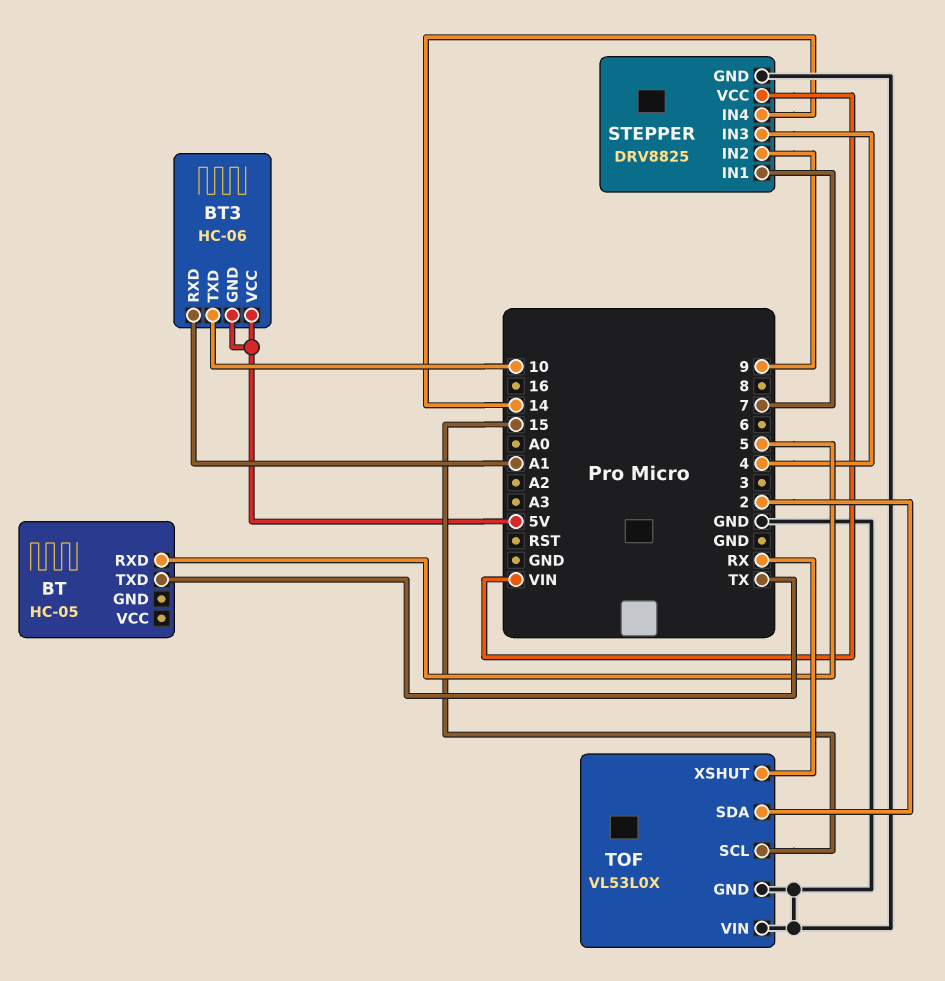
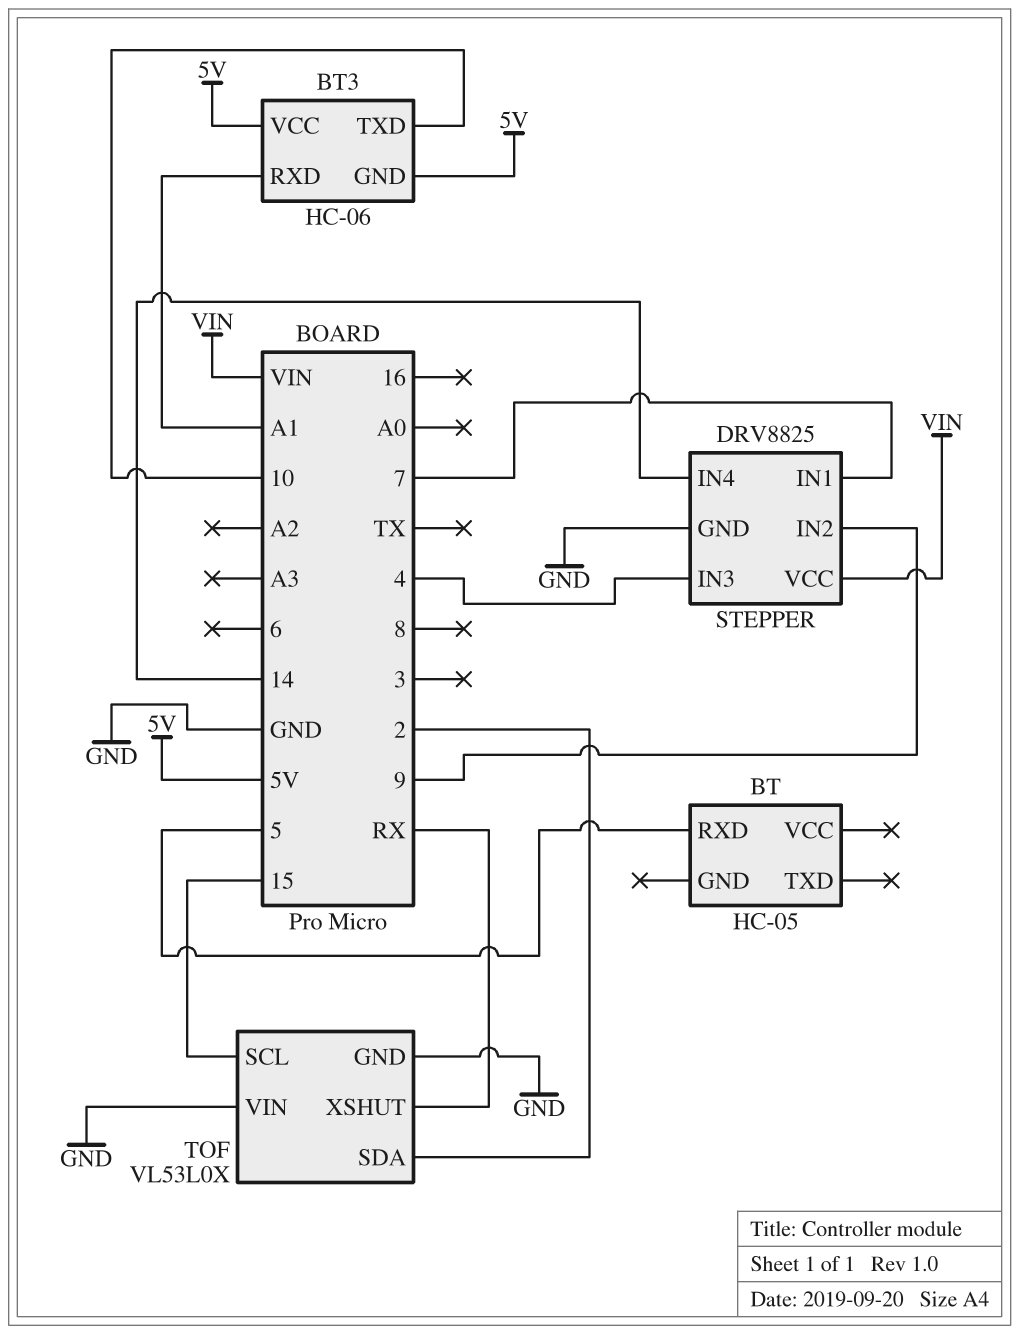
BT pin TXD: TX -> none

